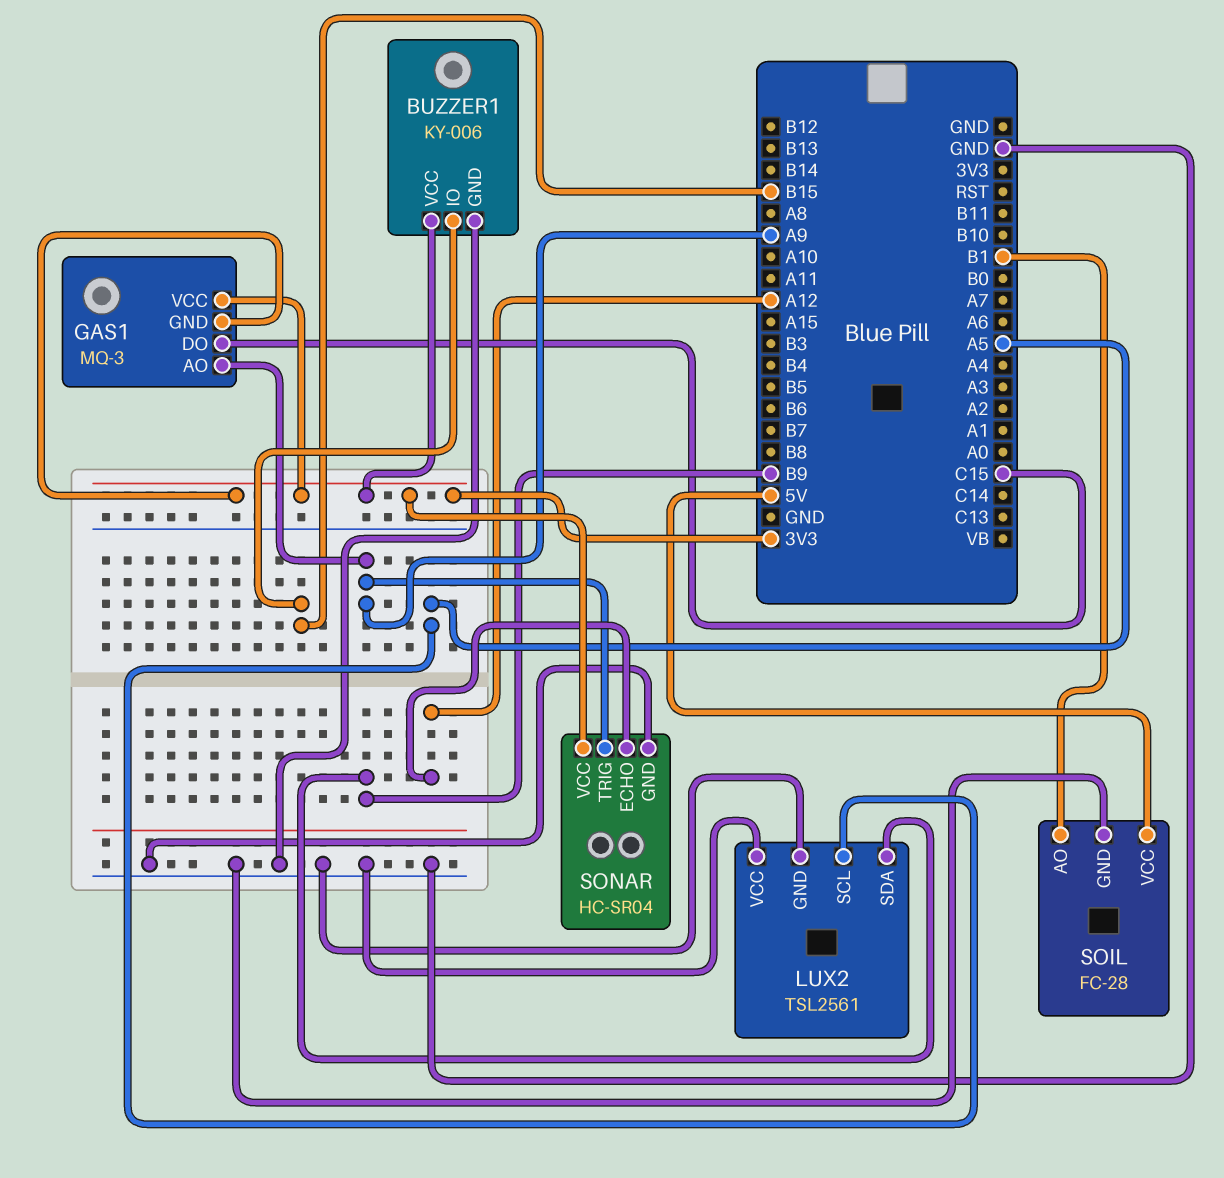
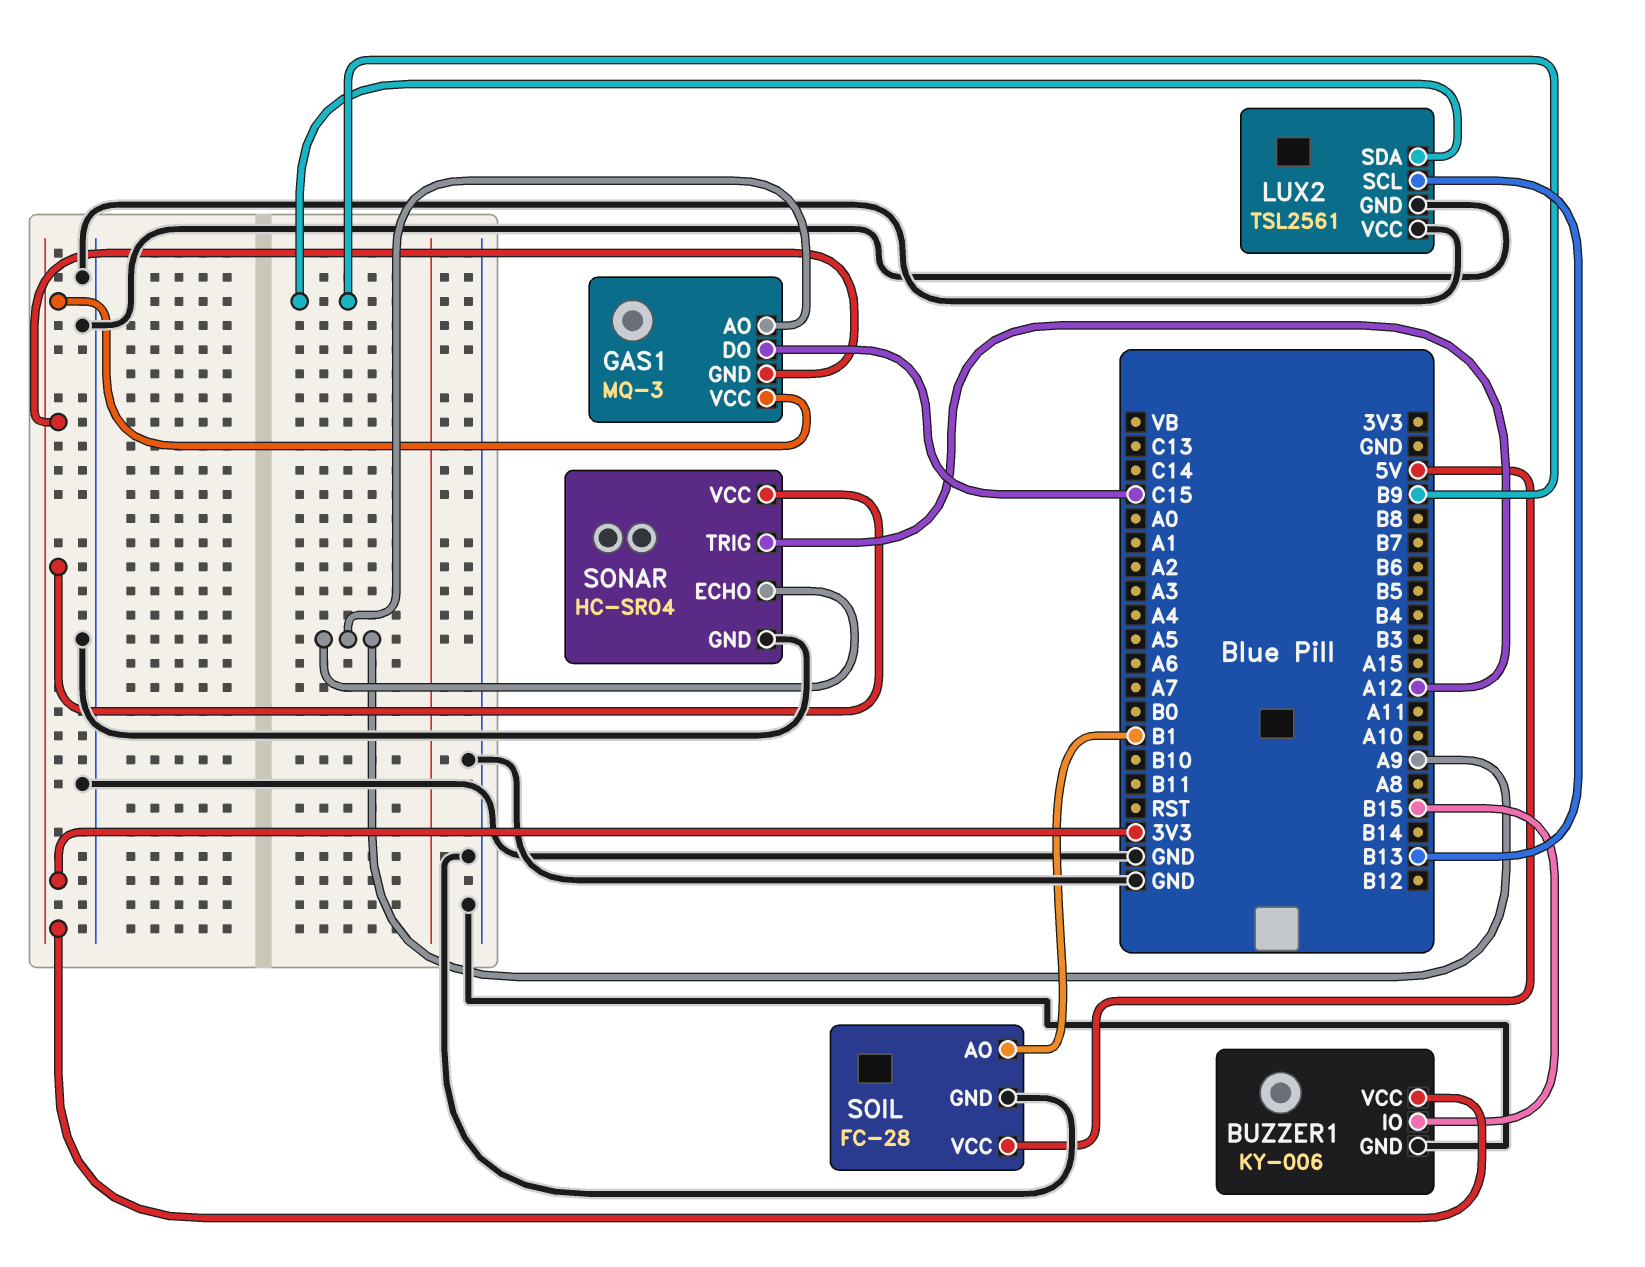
LUX2 pin SCL: A5 -> B13
SONAR pin ECHO: A12 -> A9
SONAR pin TRIG: A9 -> A12

